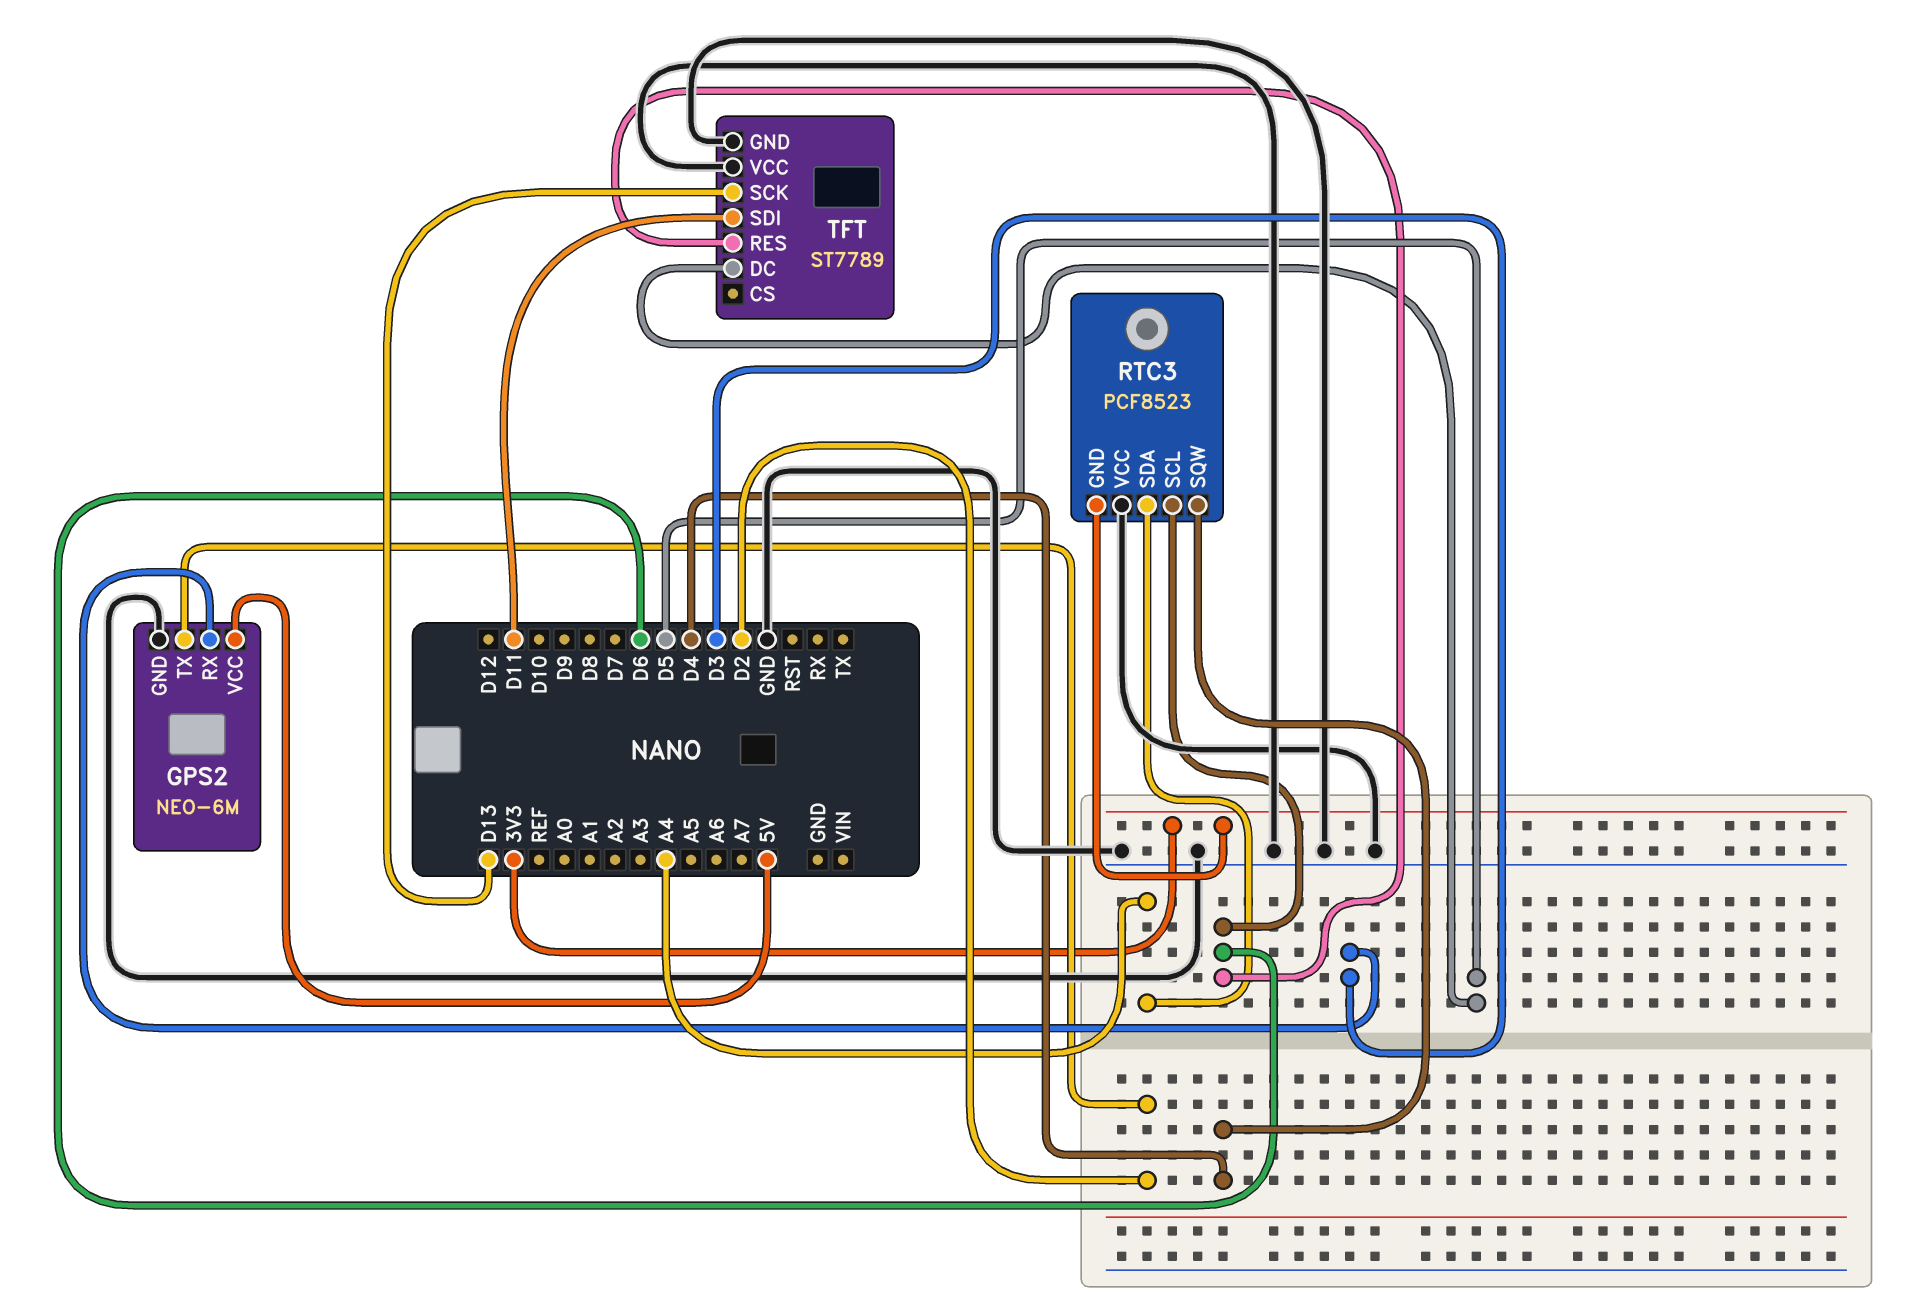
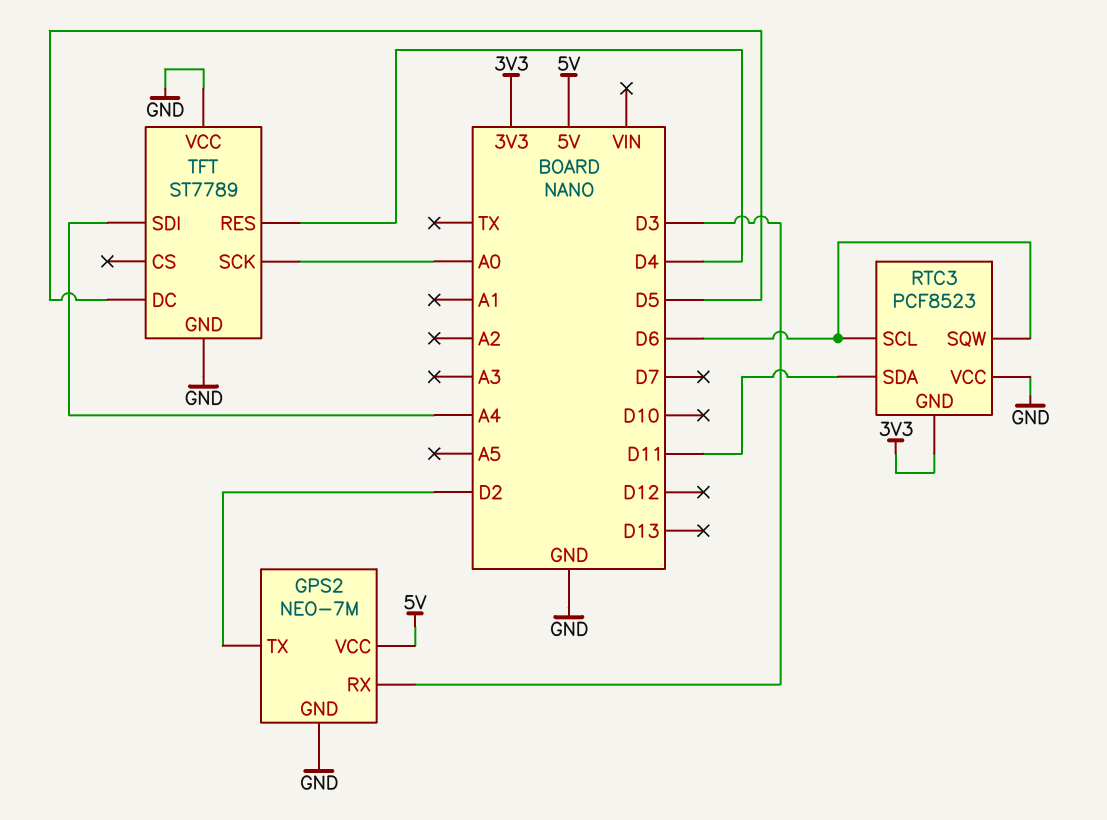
GPS2: NEO-6M -> NEO-7M
RTC3 pin SDA: A4 -> D11
RTC3 pin SQW: D4 -> D6
TFT pin RES: D6 -> D4
TFT pin SCK: D13 -> A0
TFT pin SDI: D11 -> A4

